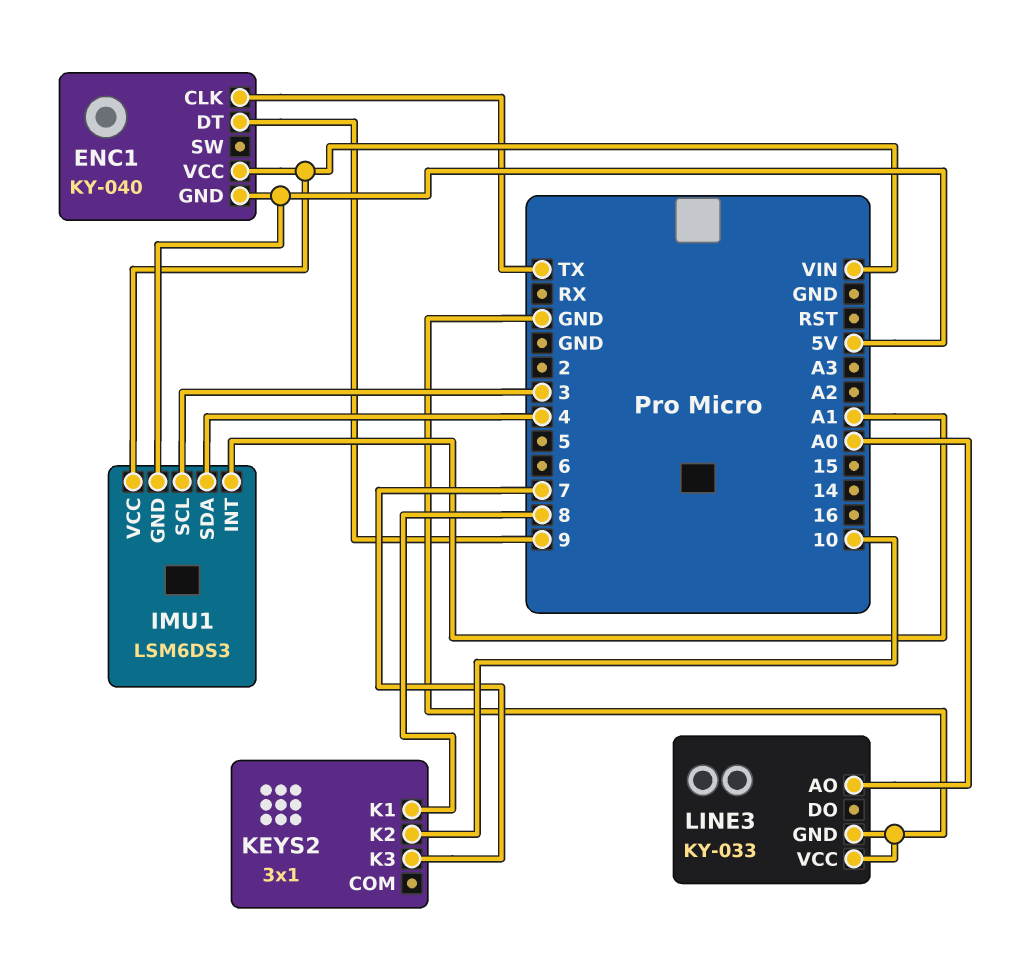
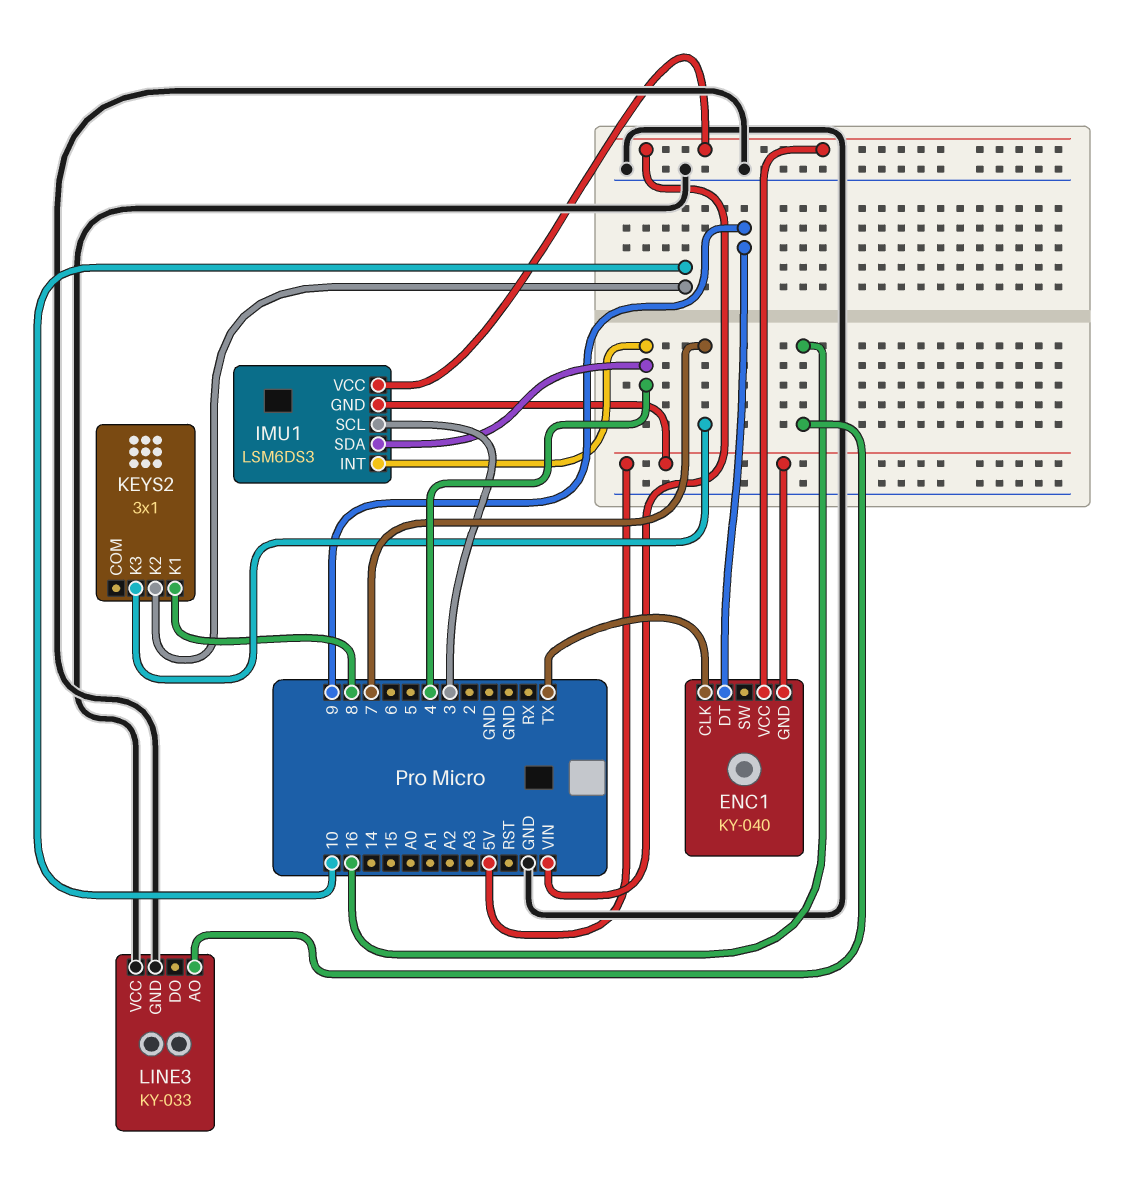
IMU1 pin INT: A1 -> 4
LINE3 pin AO: A0 -> 16

